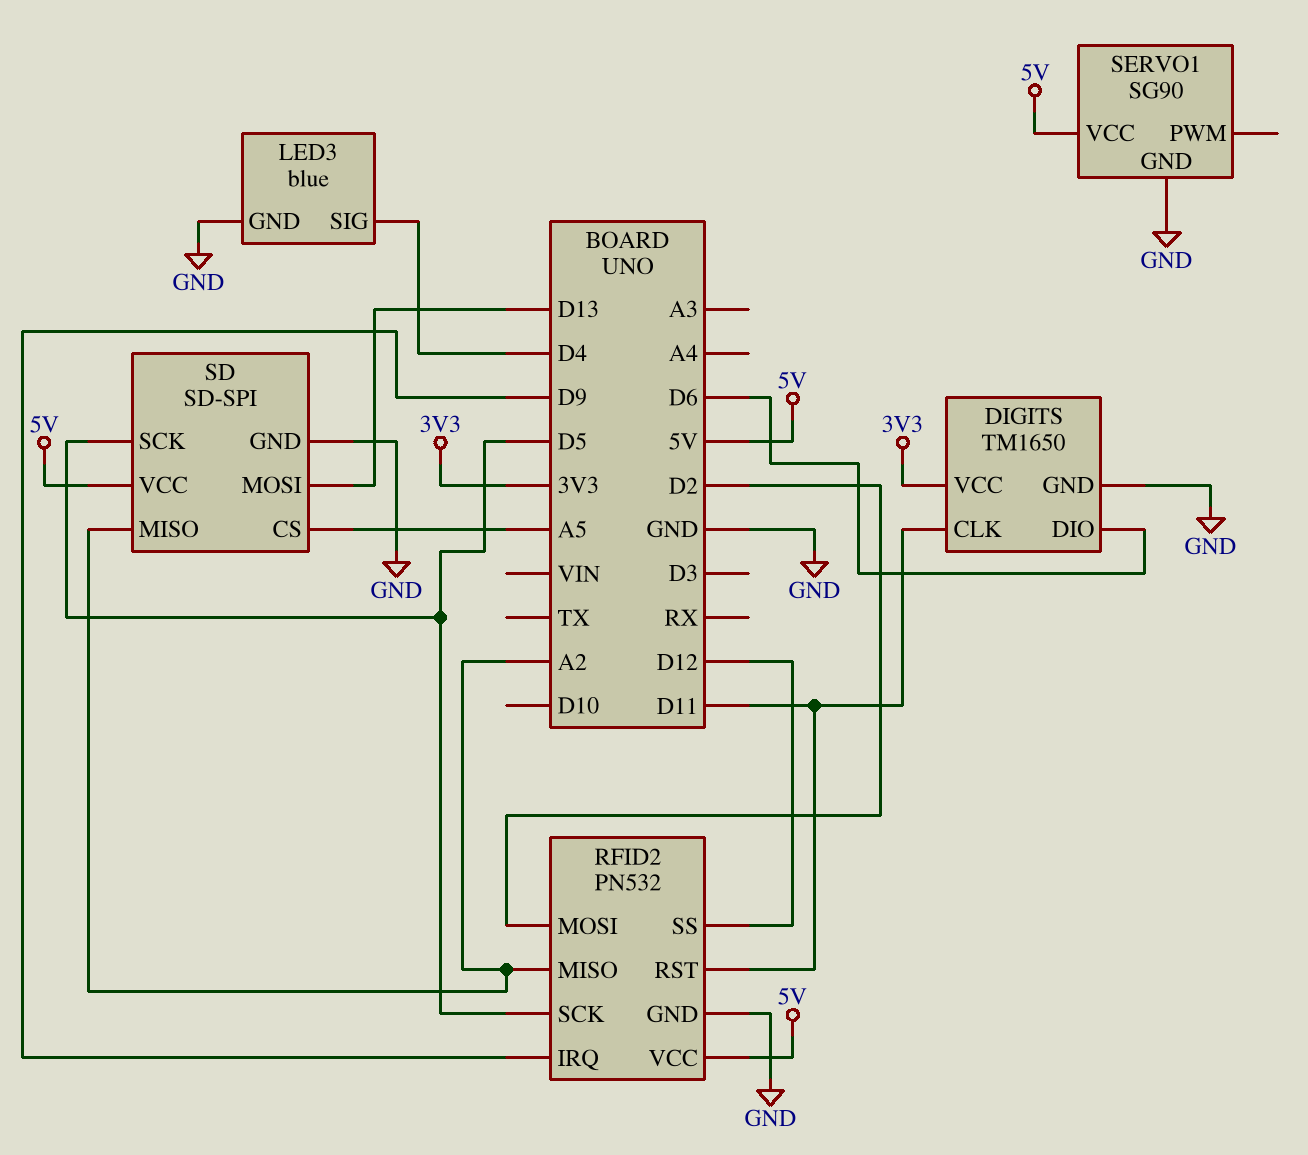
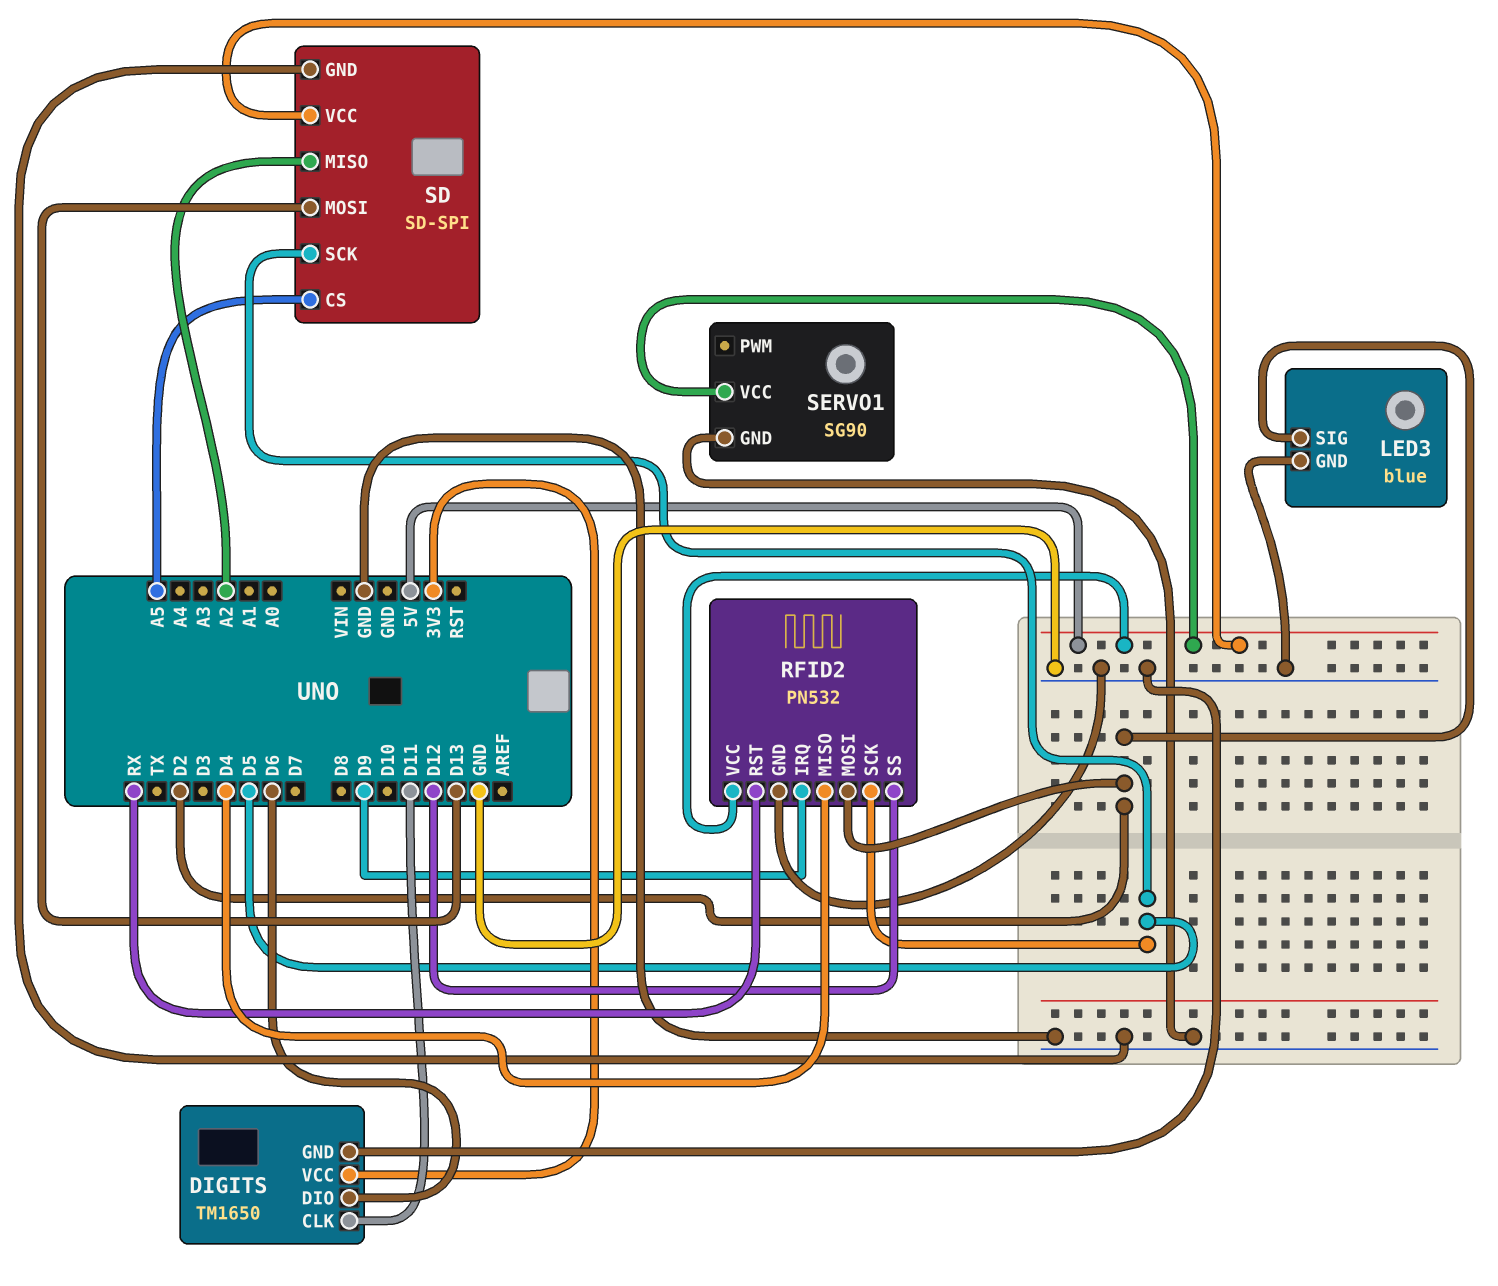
LED3 pin SIG: D4 -> D2
RFID2 pin MISO: A2 -> D4
RFID2 pin RST: D11 -> RX

